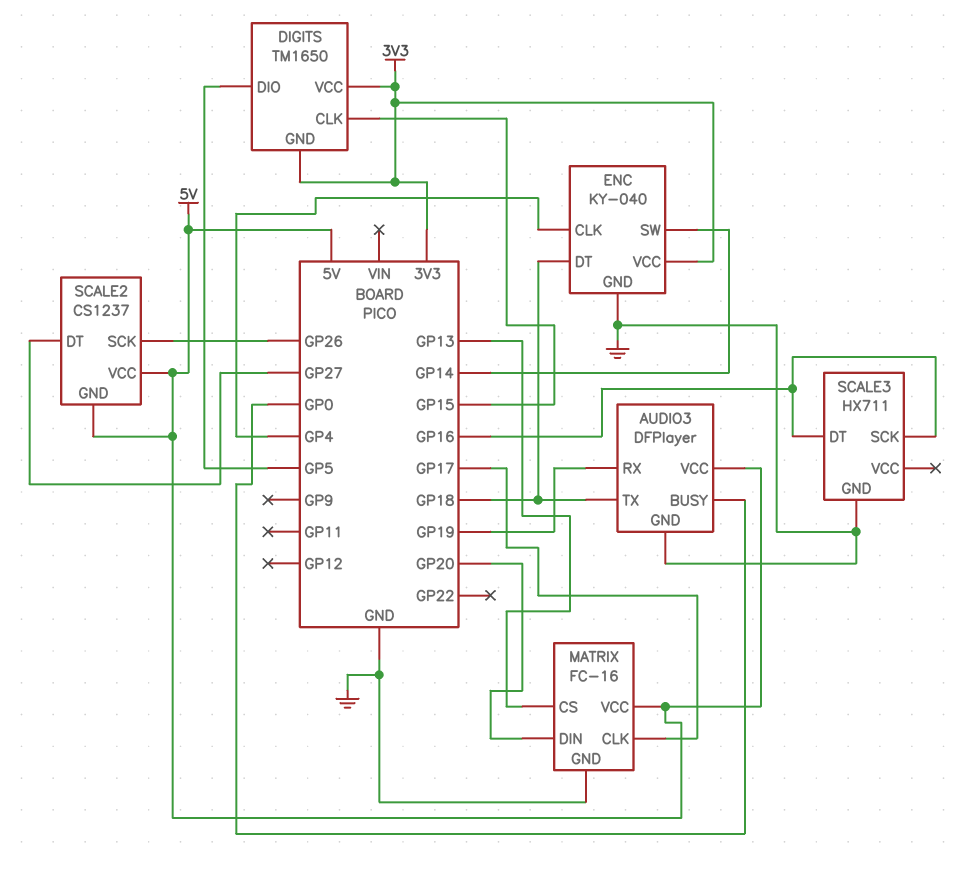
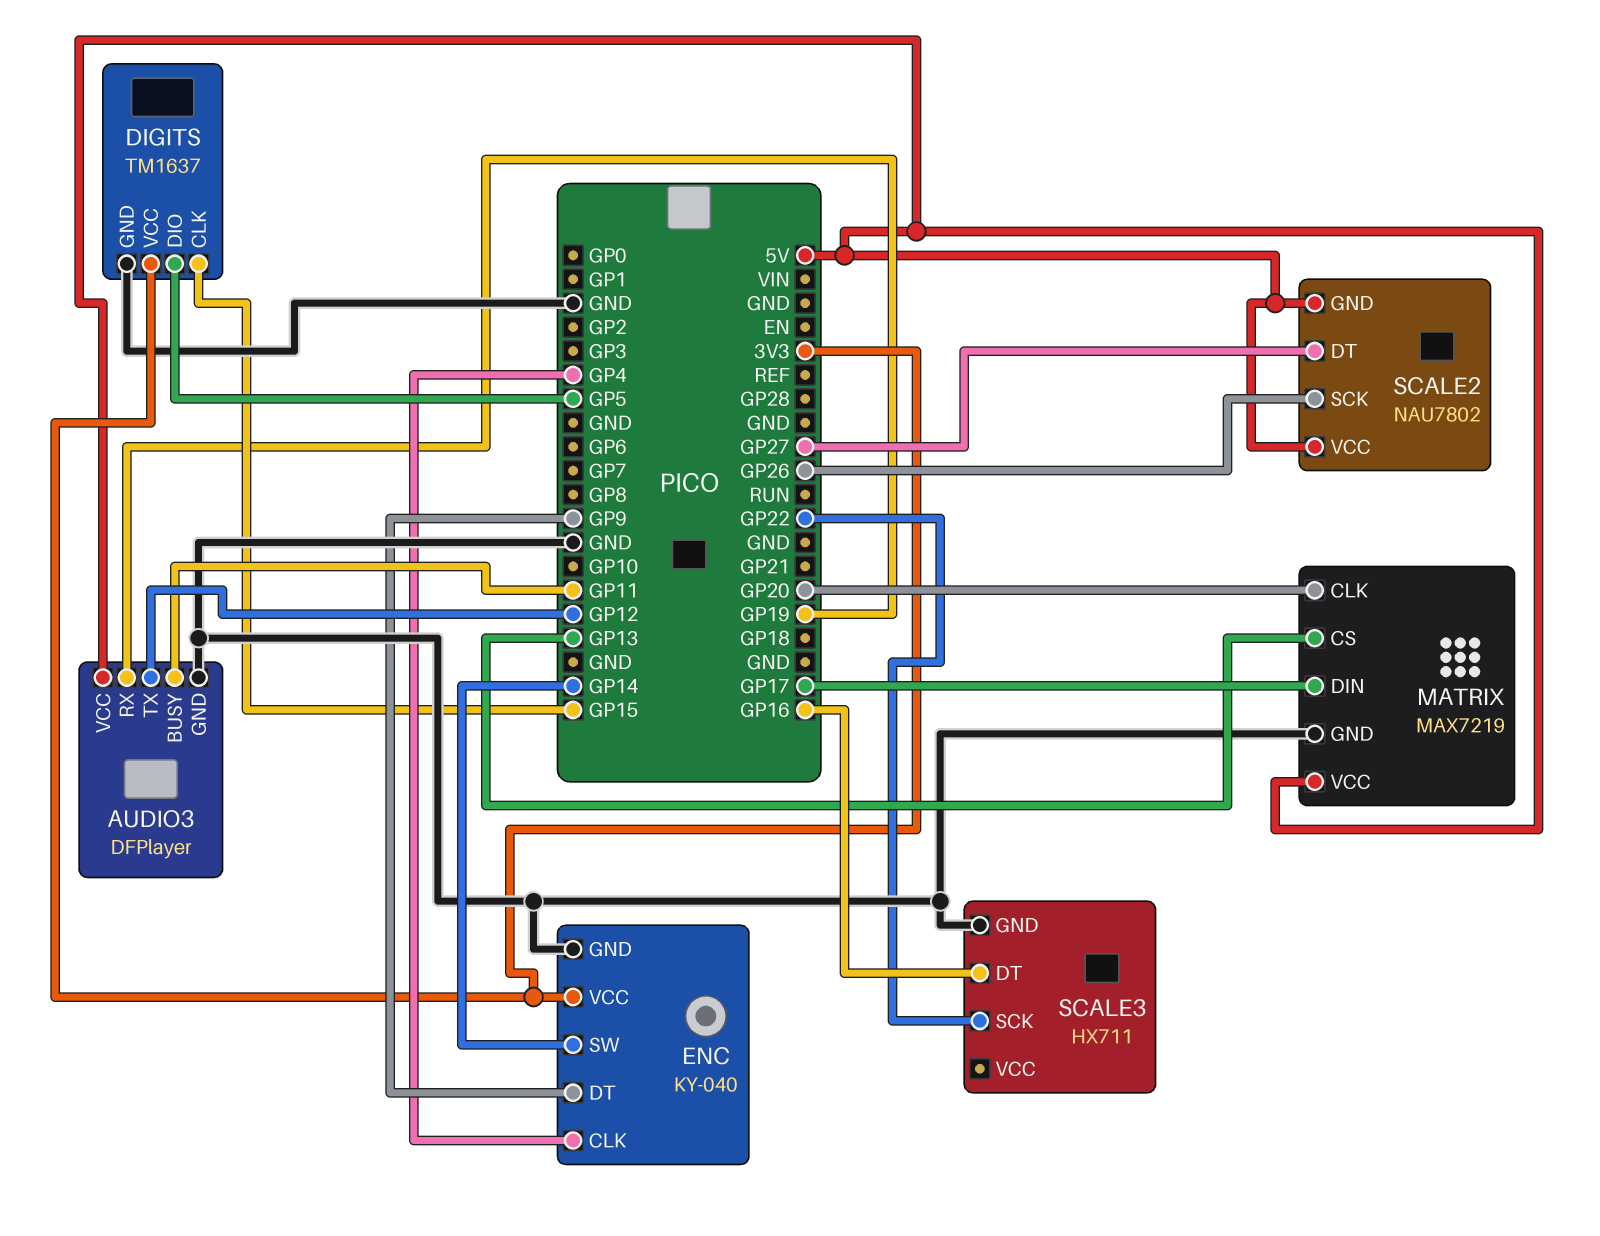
AUDIO3 pin BUSY: GP0 -> GP11
AUDIO3 pin TX: GP18 -> GP12
DIGITS: TM1650 -> TM1637
DIGITS pin GND: 3V3 -> GND
ENC pin DT: GP18 -> GP9
MATRIX: FC-16 -> MAX7219
MATRIX pin CLK: GP17 -> GP20
MATRIX pin DIN: GP20 -> GP17
SCALE2: CS1237 -> NAU7802
SCALE3 pin SCK: GP16 -> GP22

